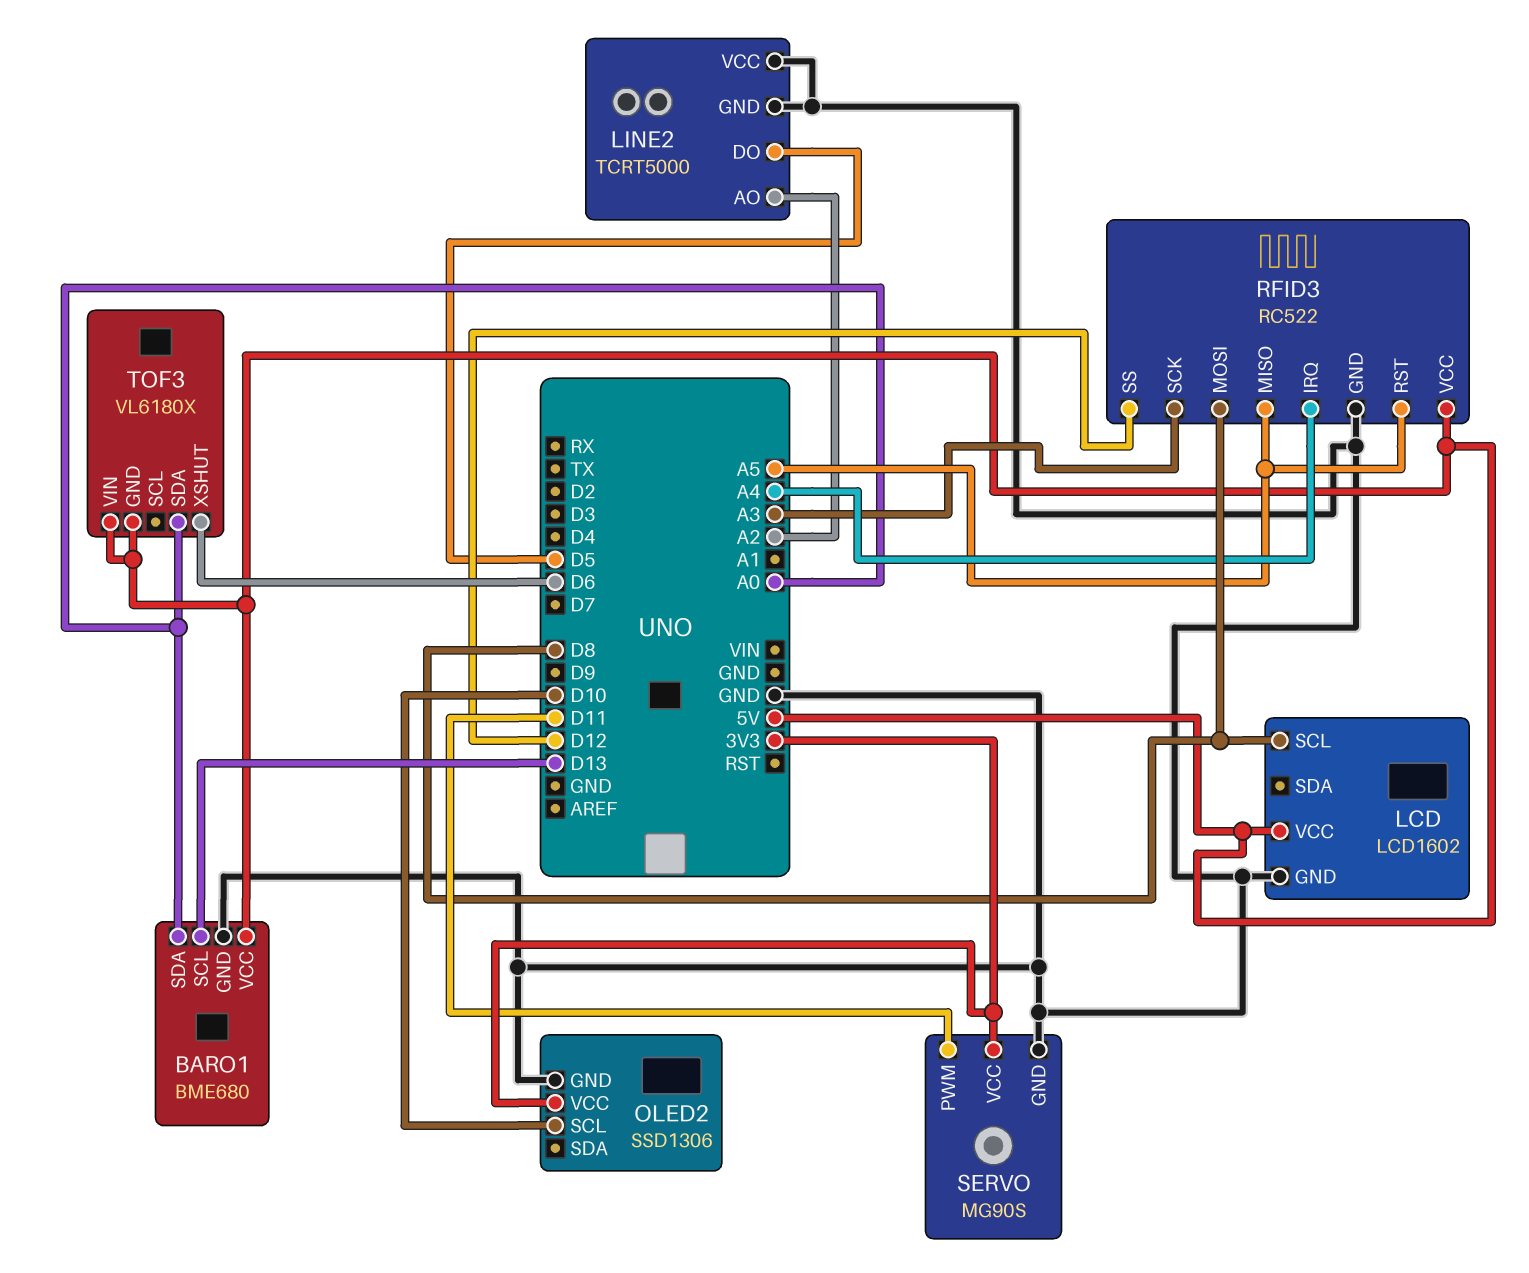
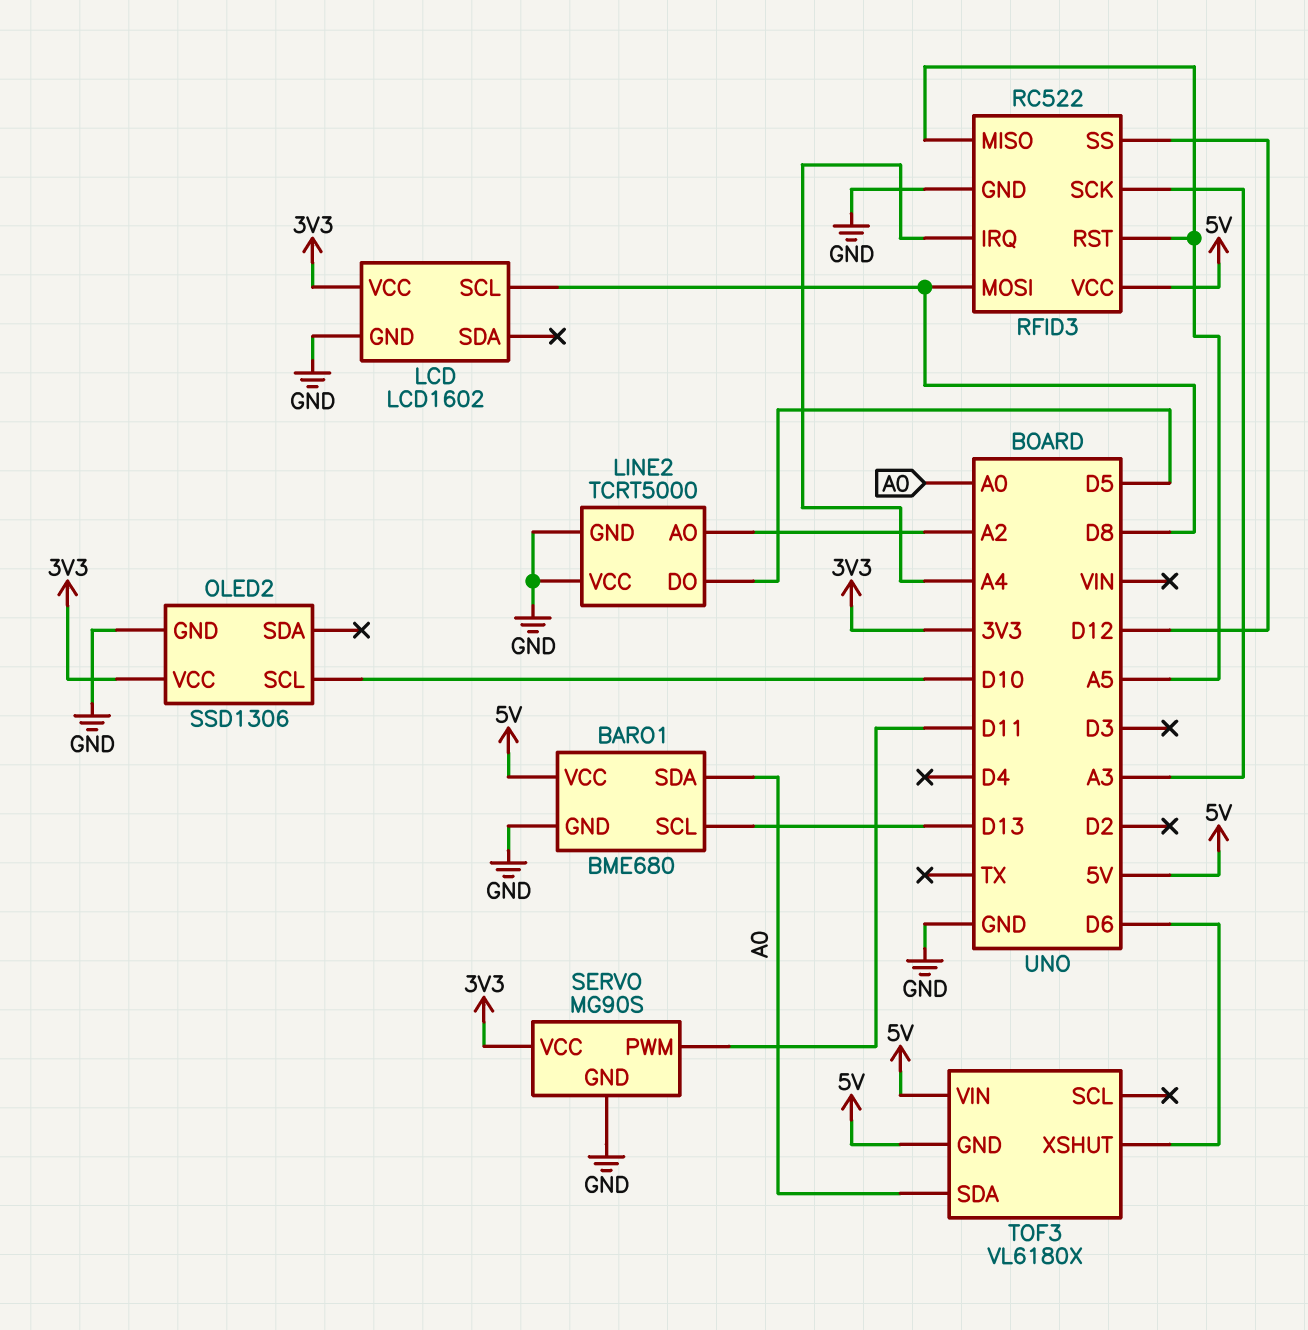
LCD pin VCC: 5V -> 3V3

